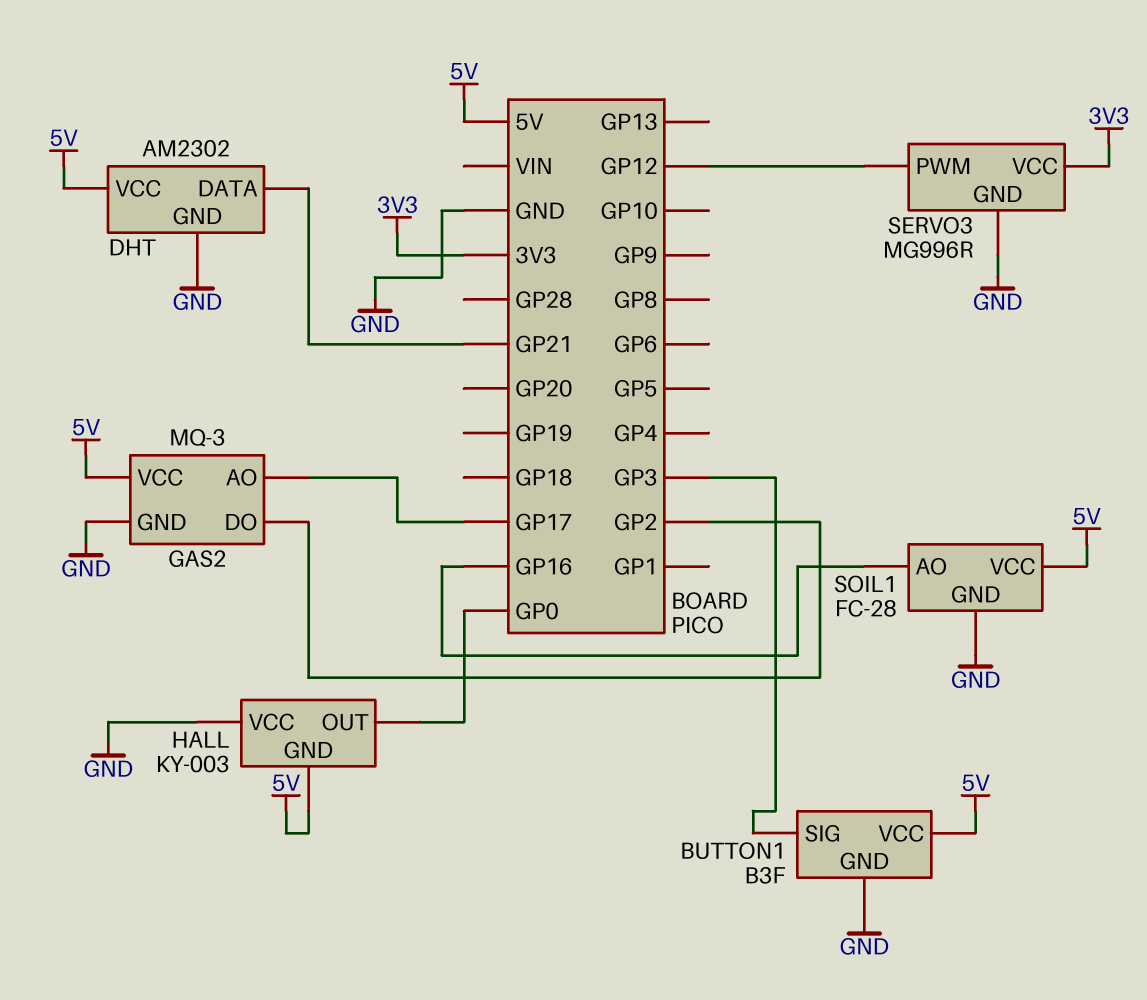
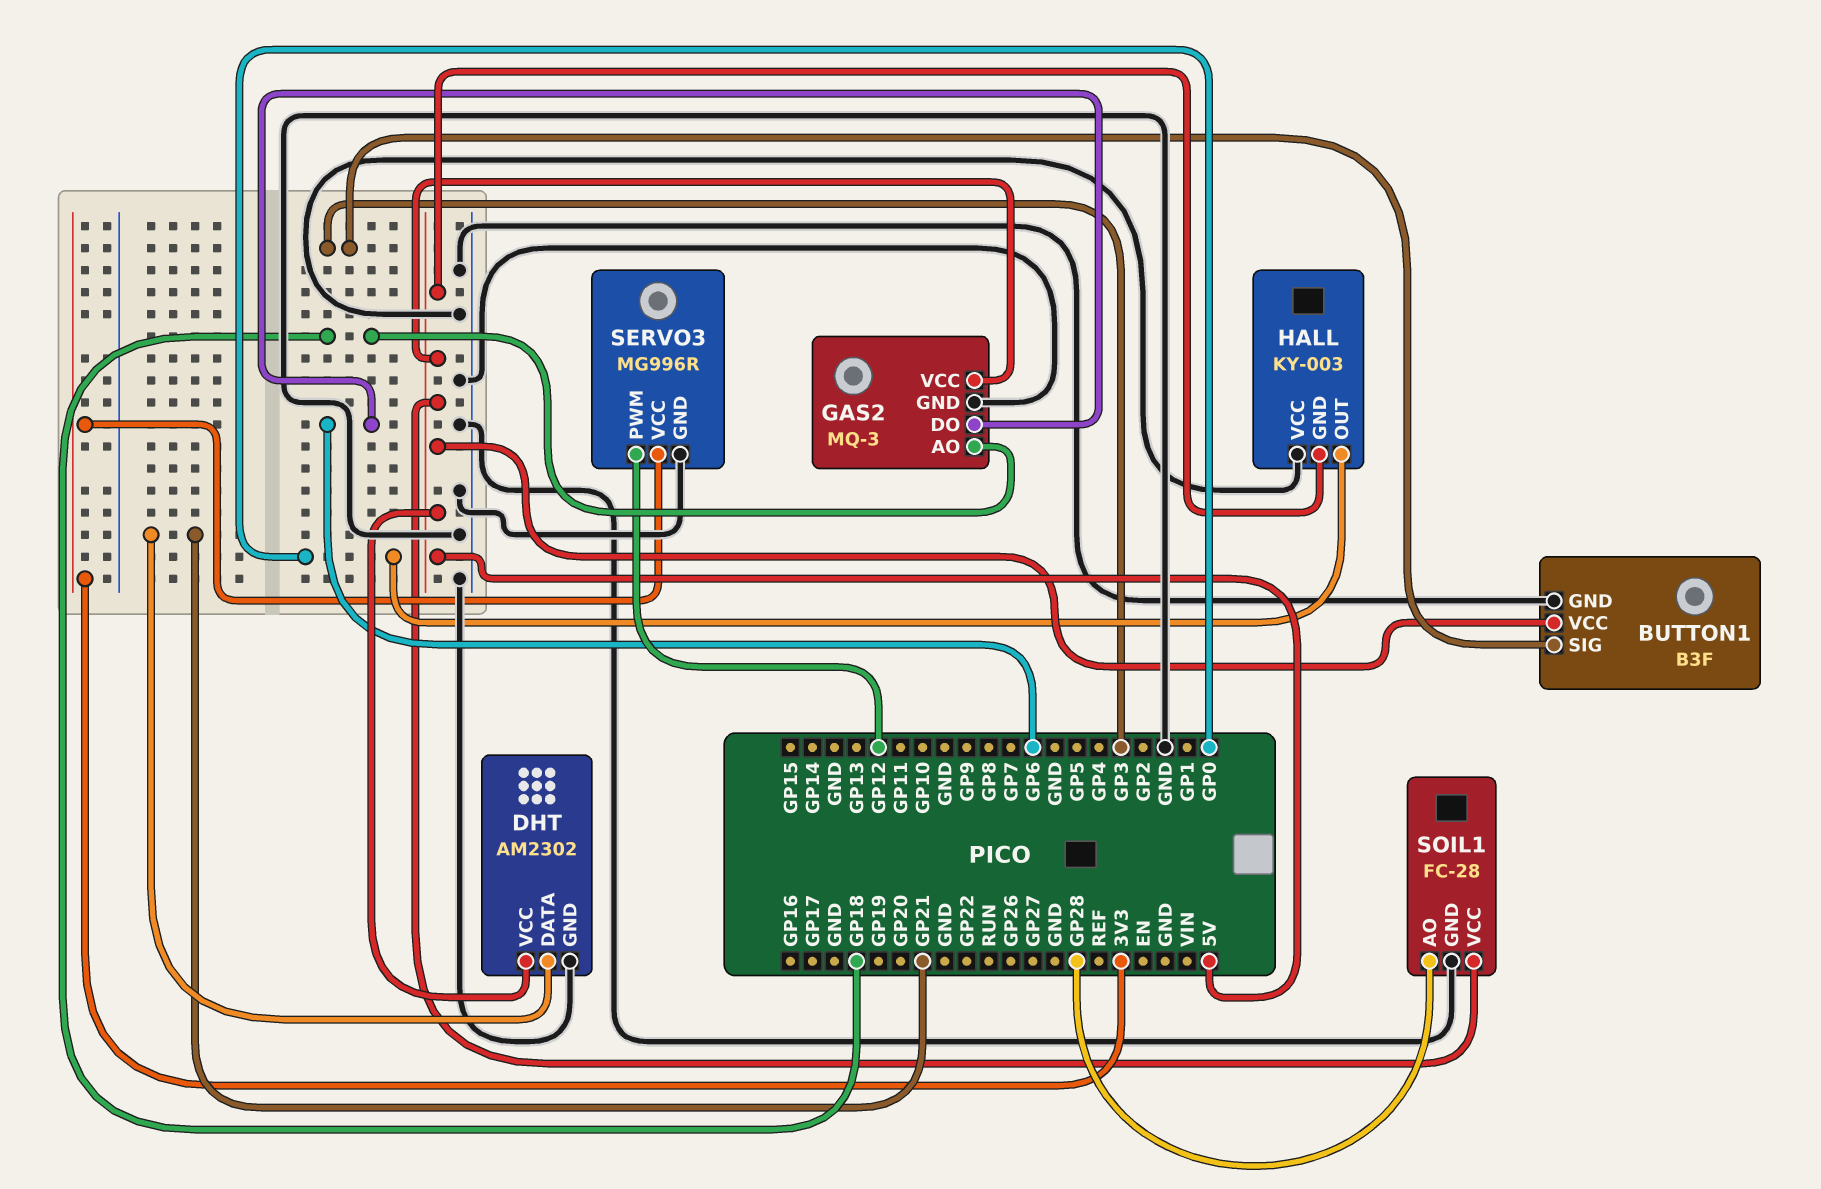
GAS2 pin AO: GP17 -> GP18
GAS2 pin DO: GP2 -> GP6
SOIL1 pin AO: GP16 -> GP28

